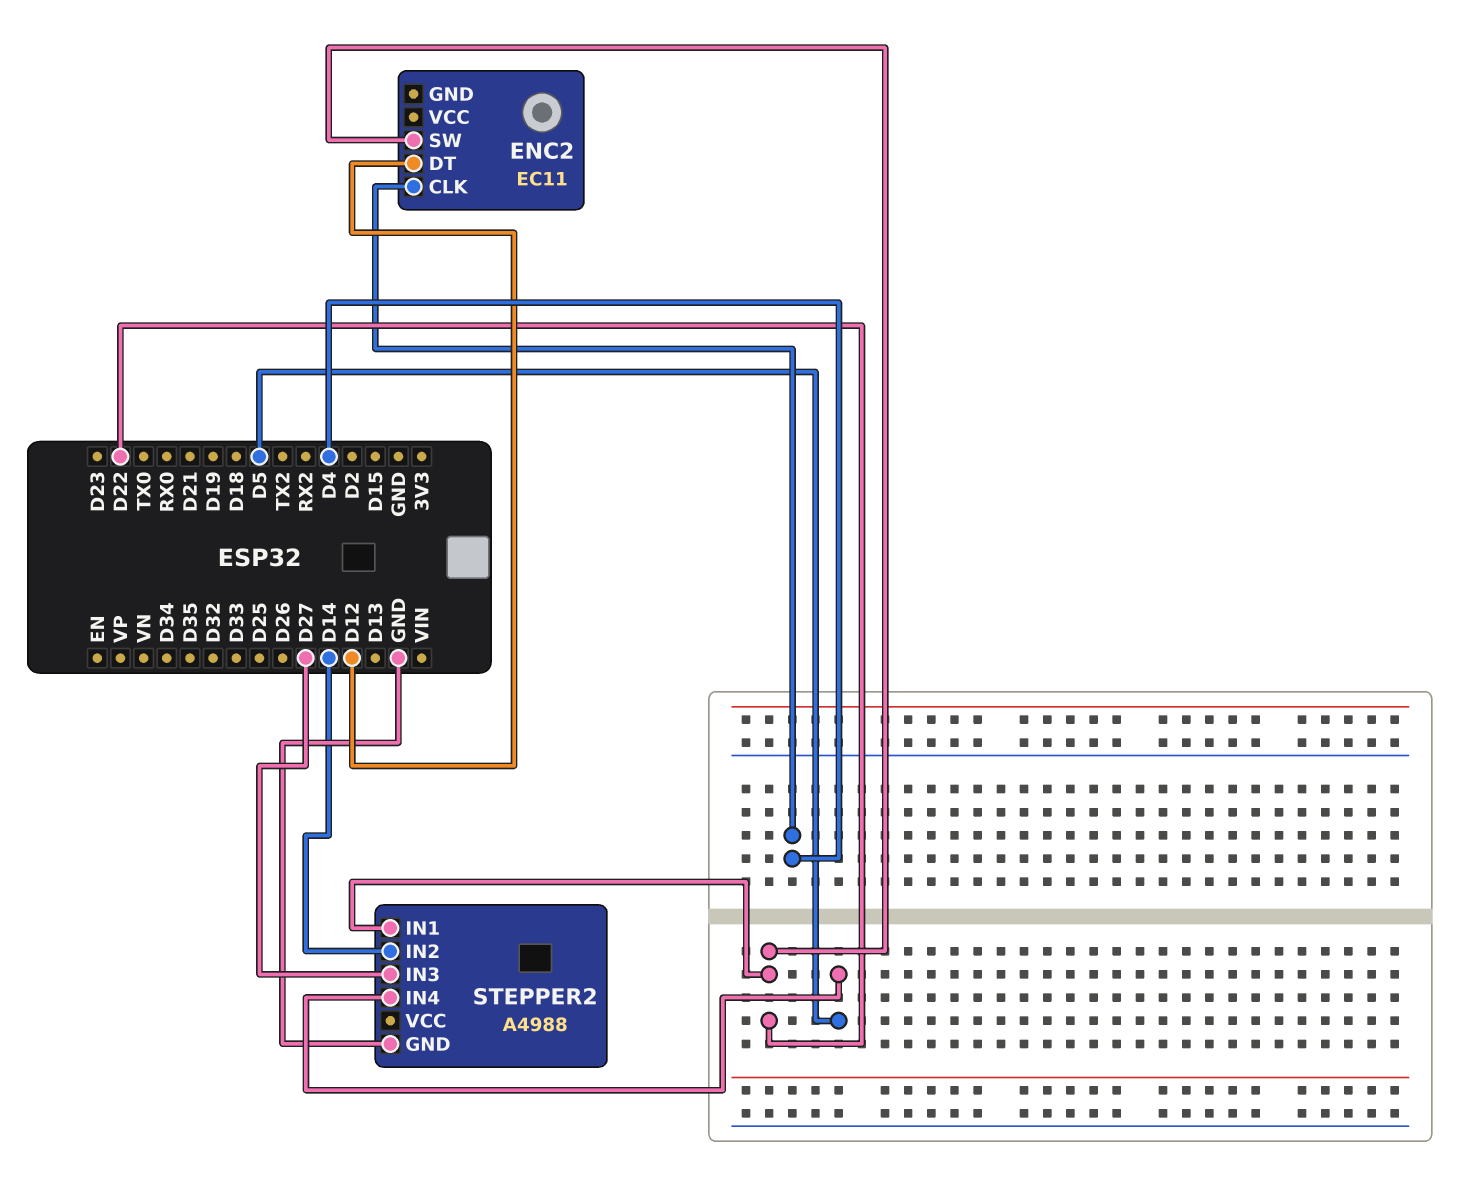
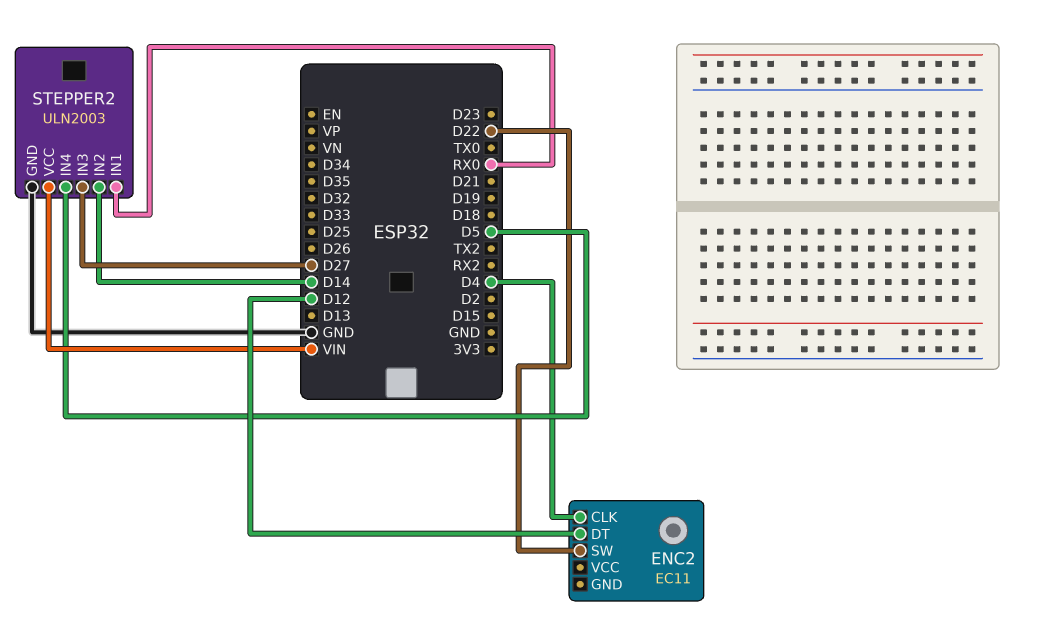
STEPPER2: A4988 -> ULN2003
STEPPER2 pin IN1: D22 -> RX0
STEPPER2 pin VCC: none -> VIN

